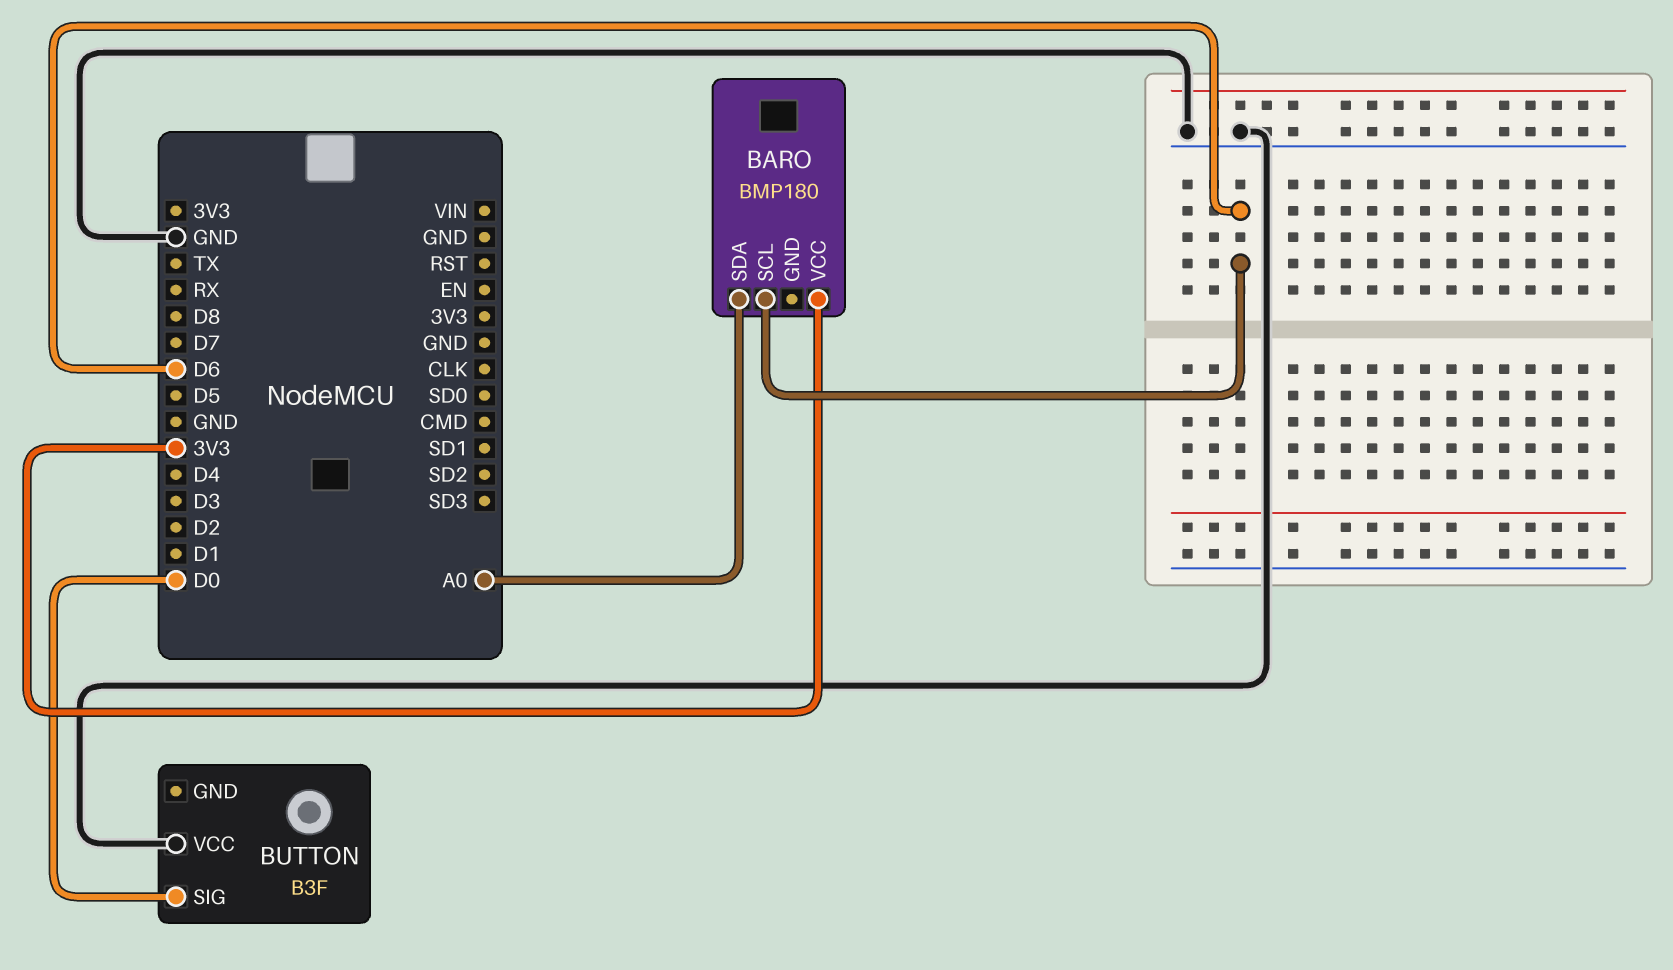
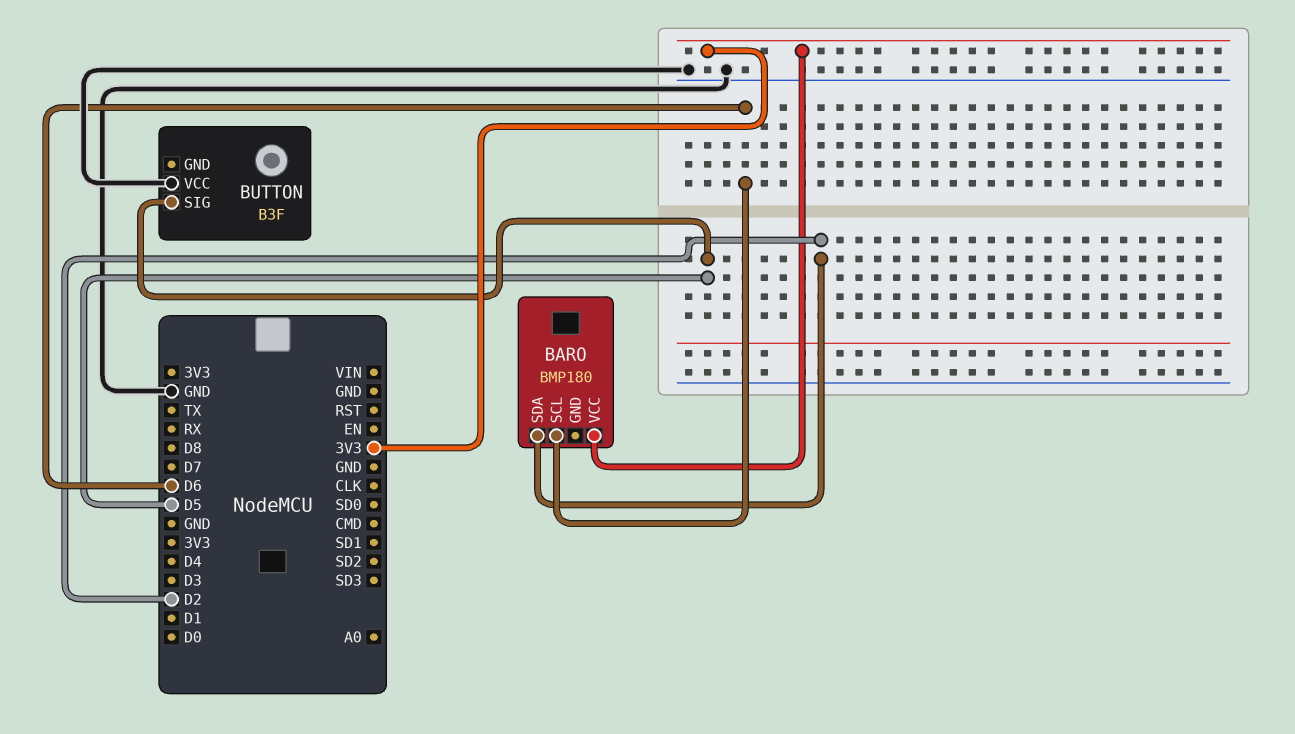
BARO pin SDA: A0 -> D2
BUTTON pin SIG: D0 -> D5

